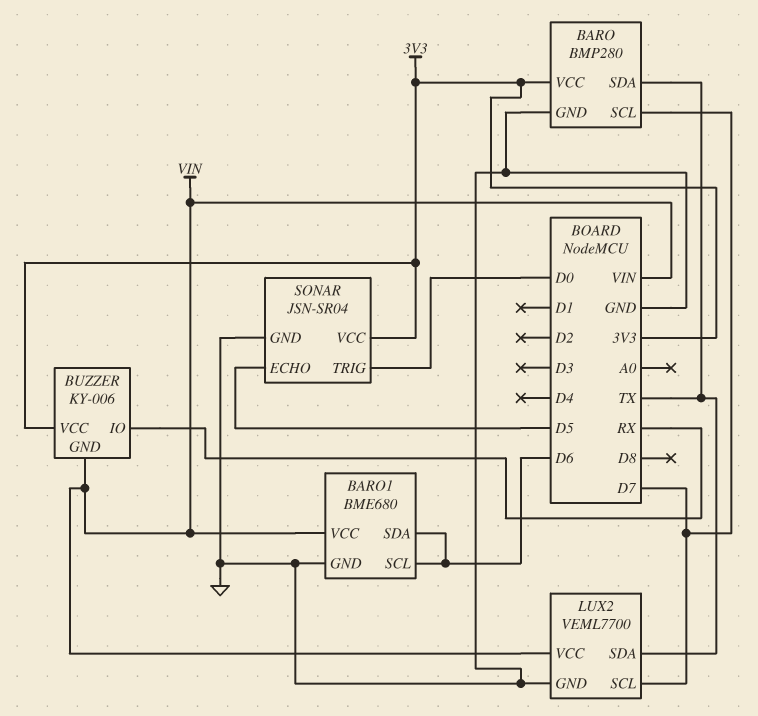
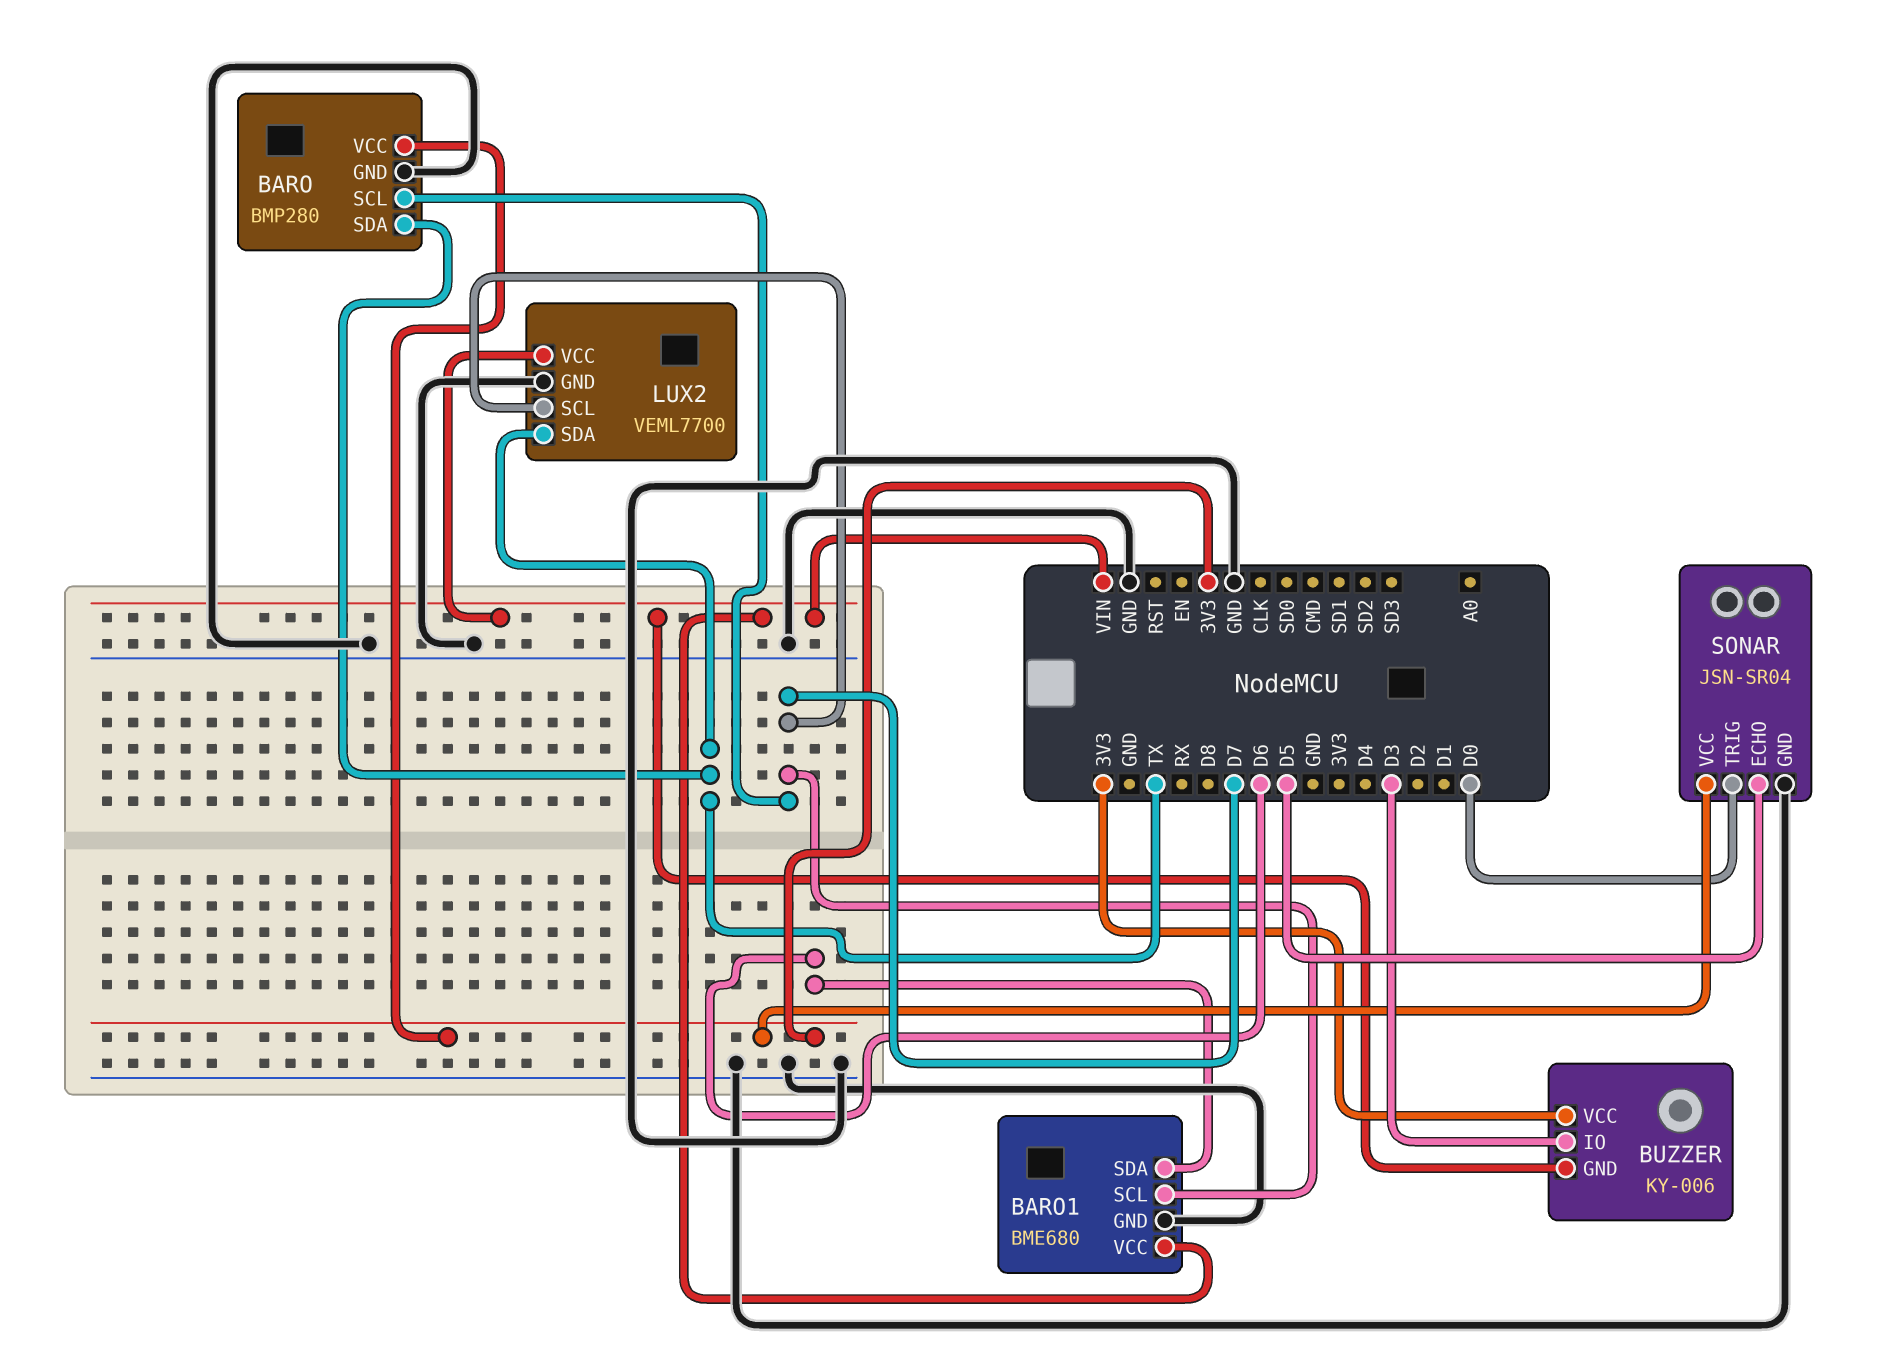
BARO1 pin SCL: D6 -> D7
BUZZER pin IO: RX -> D3

